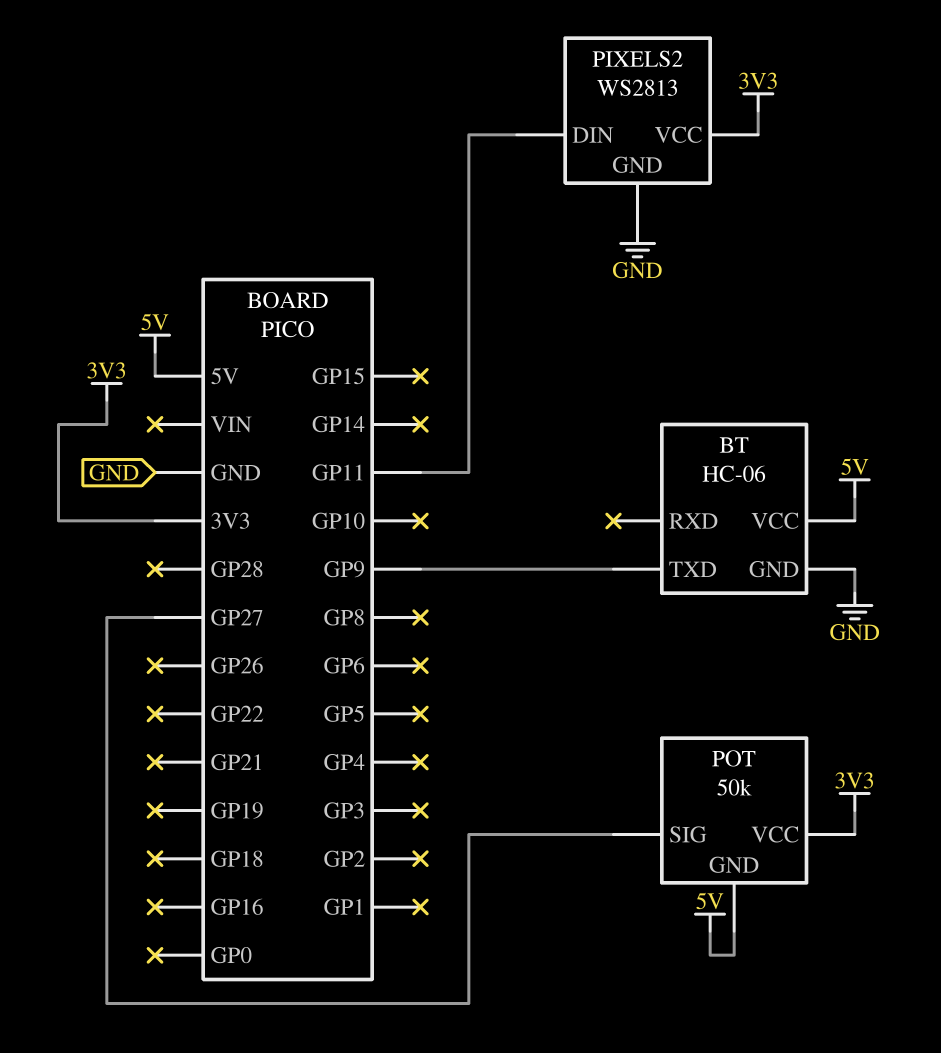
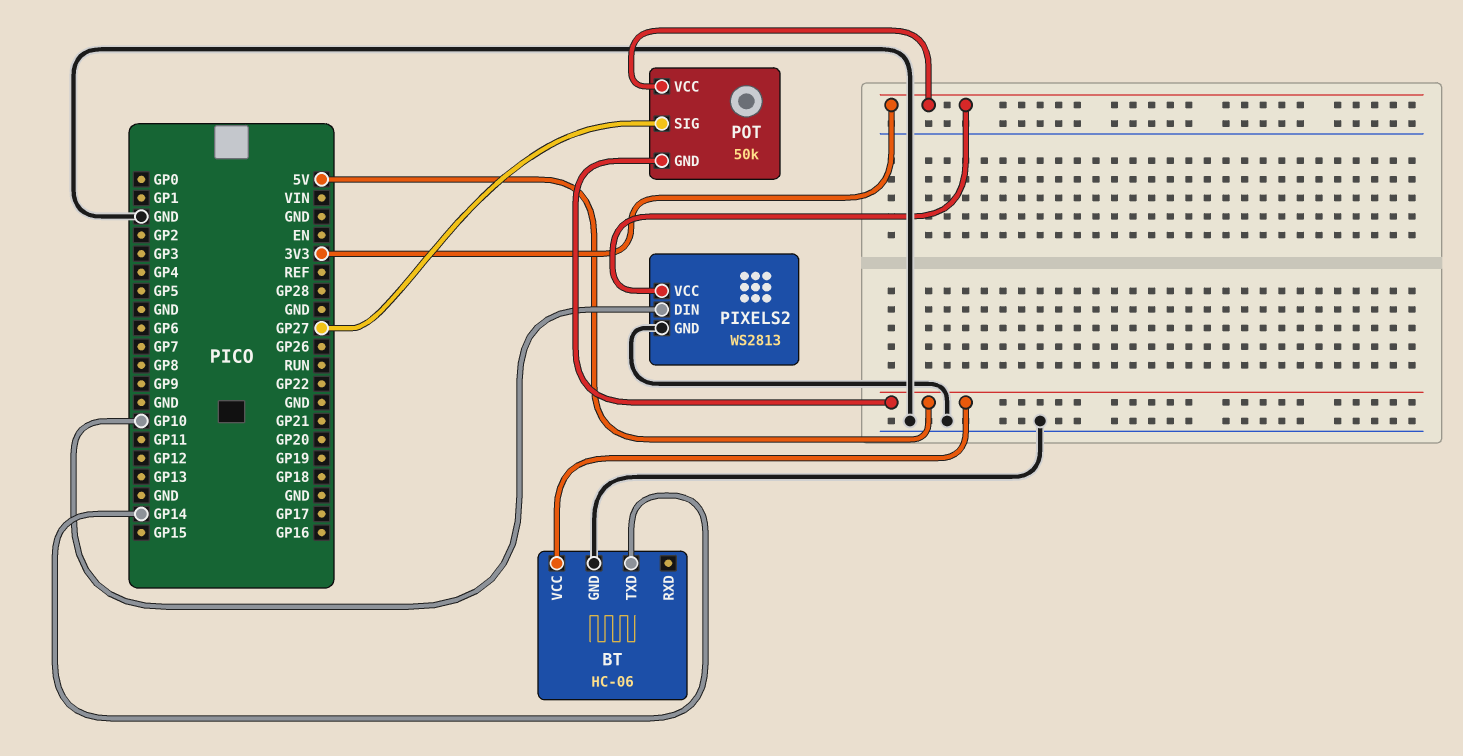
BT pin TXD: GP9 -> GP14
PIXELS2 pin DIN: GP11 -> GP10

